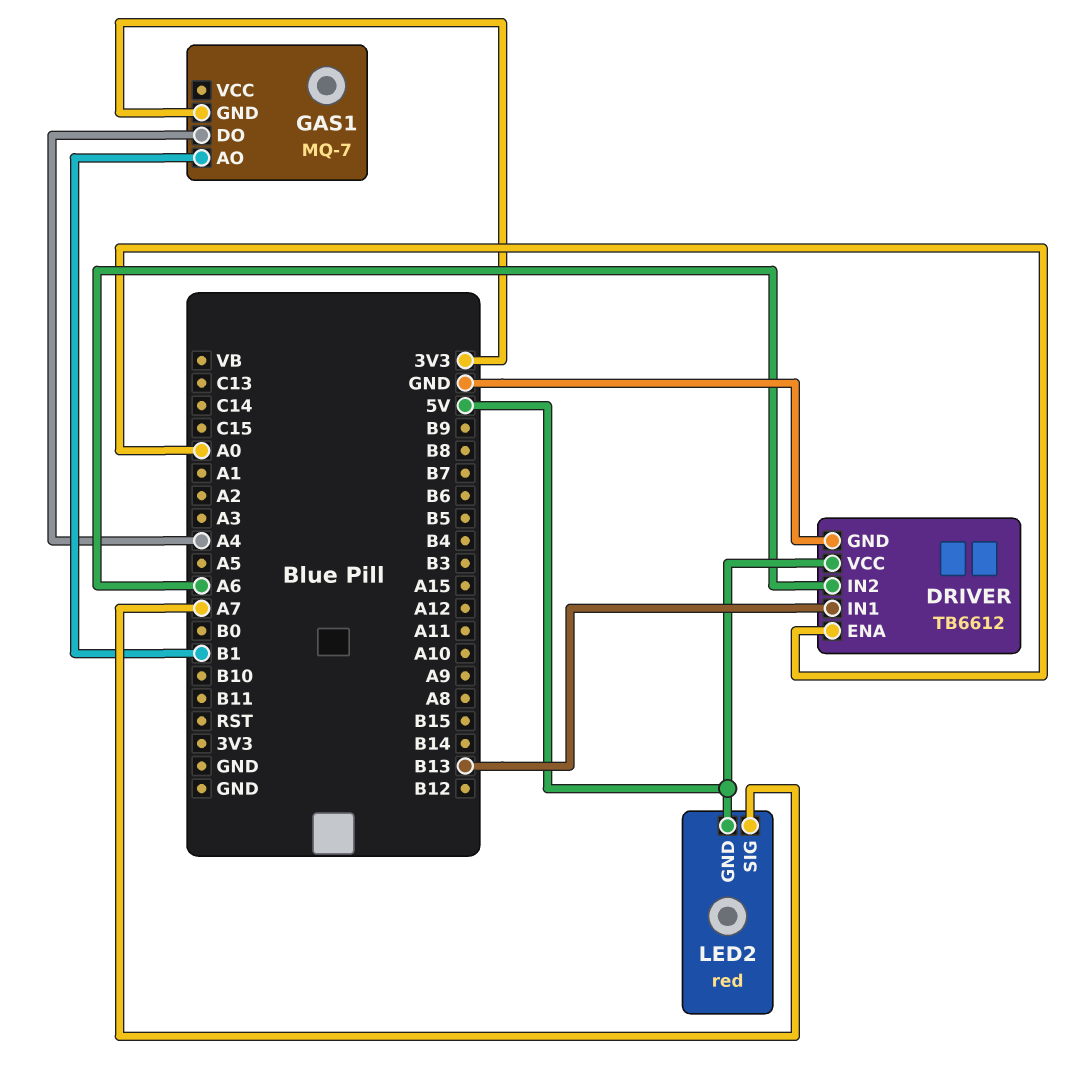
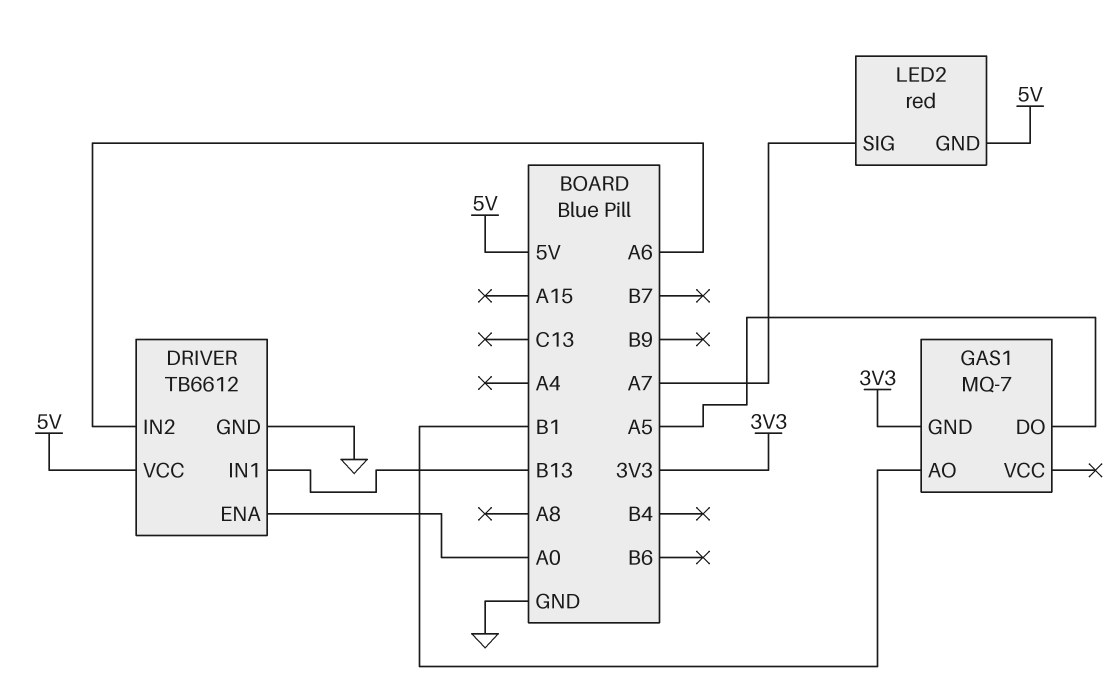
GAS1 pin DO: A4 -> A5

